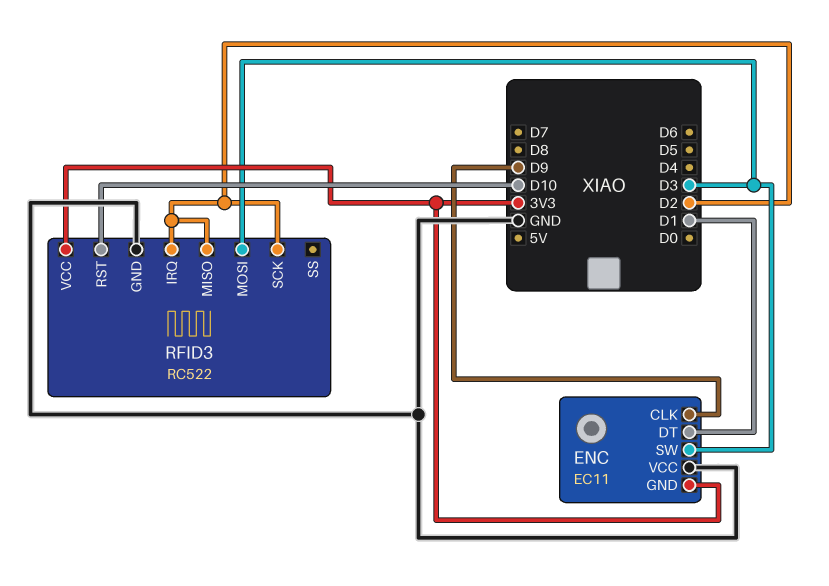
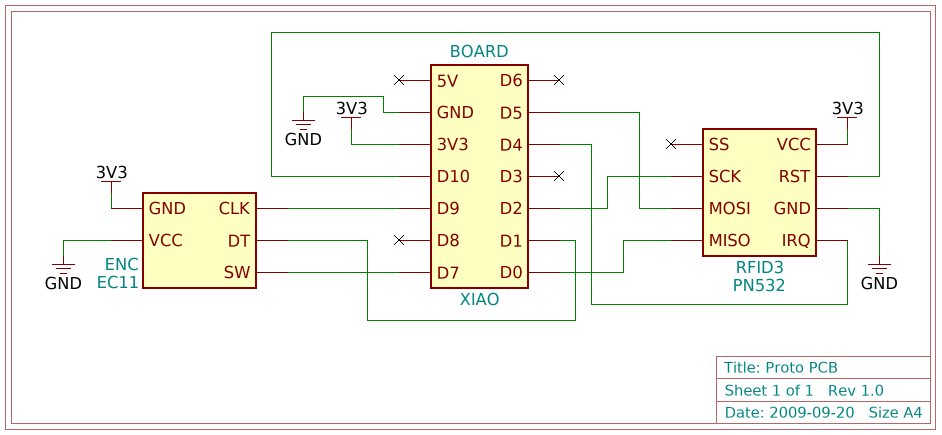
ENC pin SW: D3 -> D7
RFID3: RC522 -> PN532
RFID3 pin IRQ: D2 -> D4
RFID3 pin MISO: D2 -> D0
RFID3 pin MOSI: D3 -> D5

